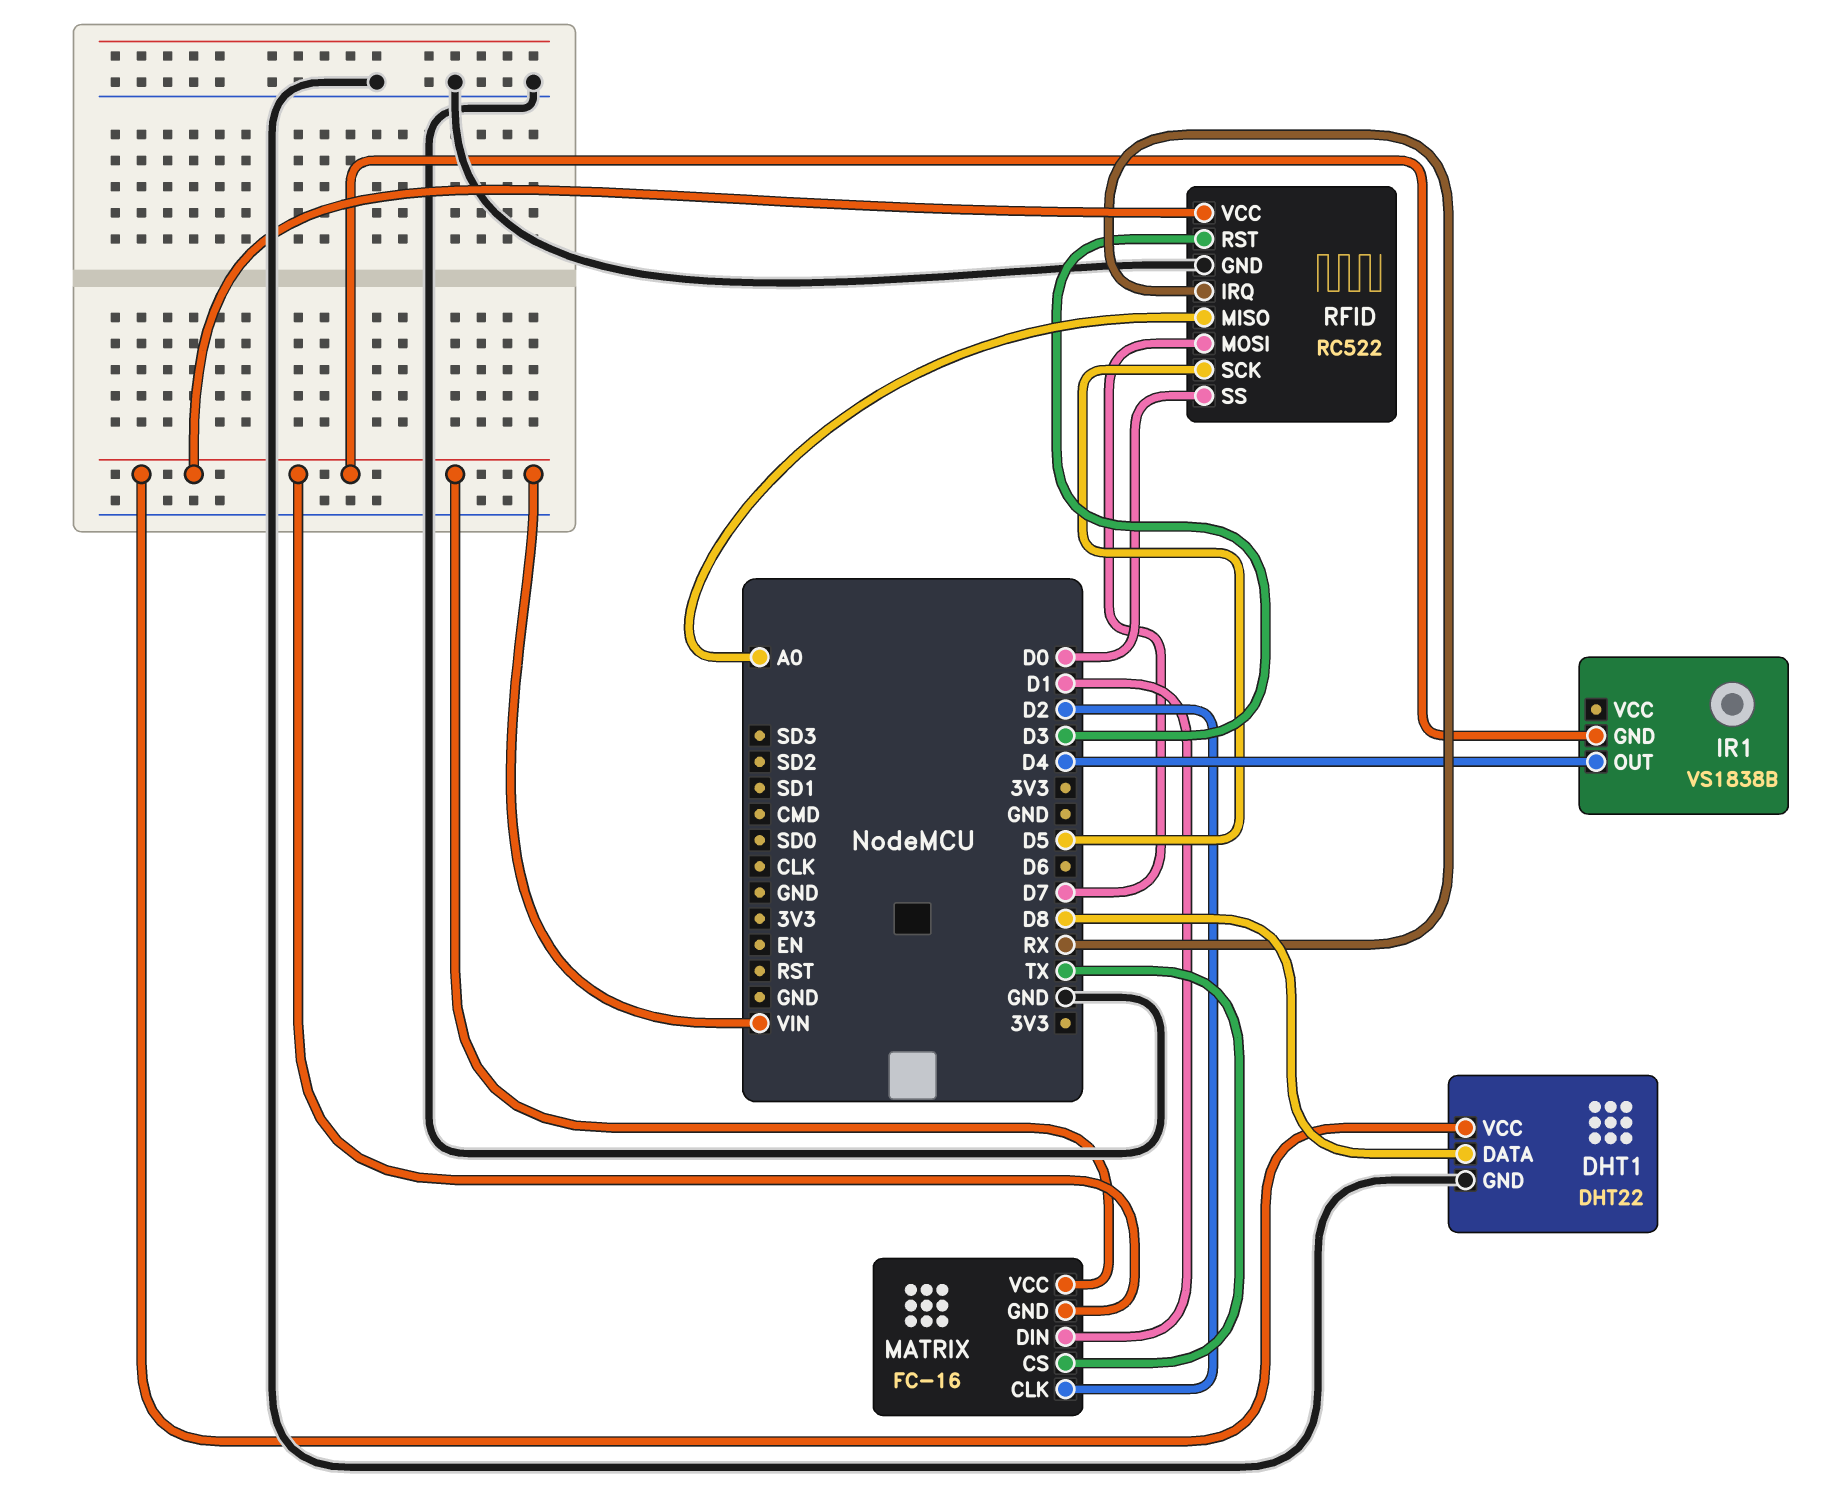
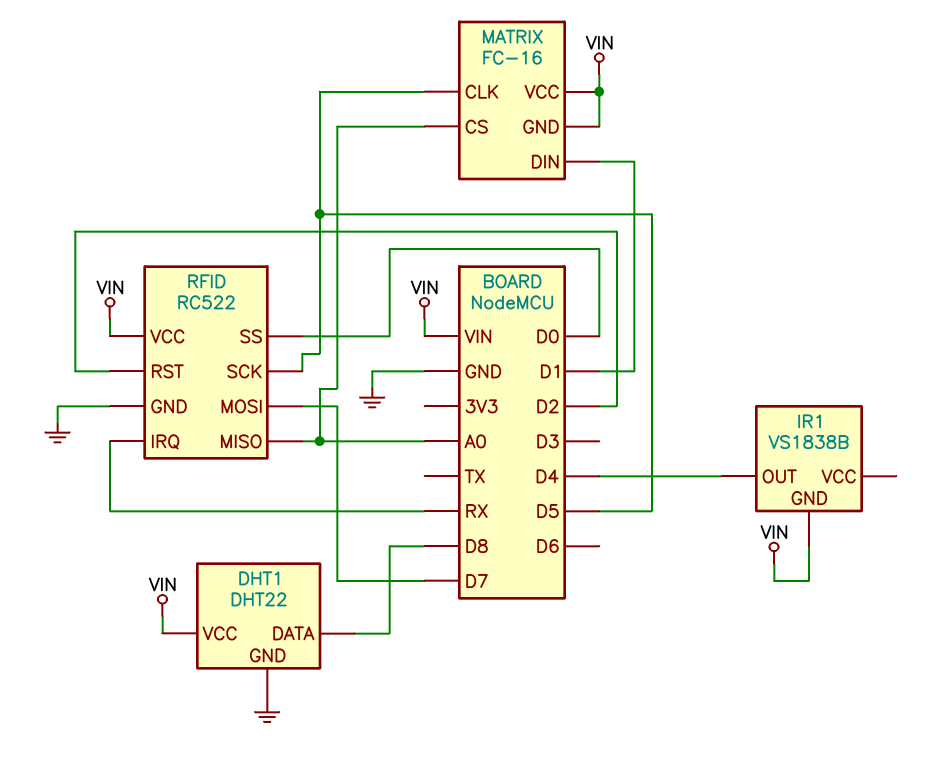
MATRIX pin CLK: D2 -> D5
MATRIX pin CS: TX -> A0
RFID pin RST: D3 -> D2

